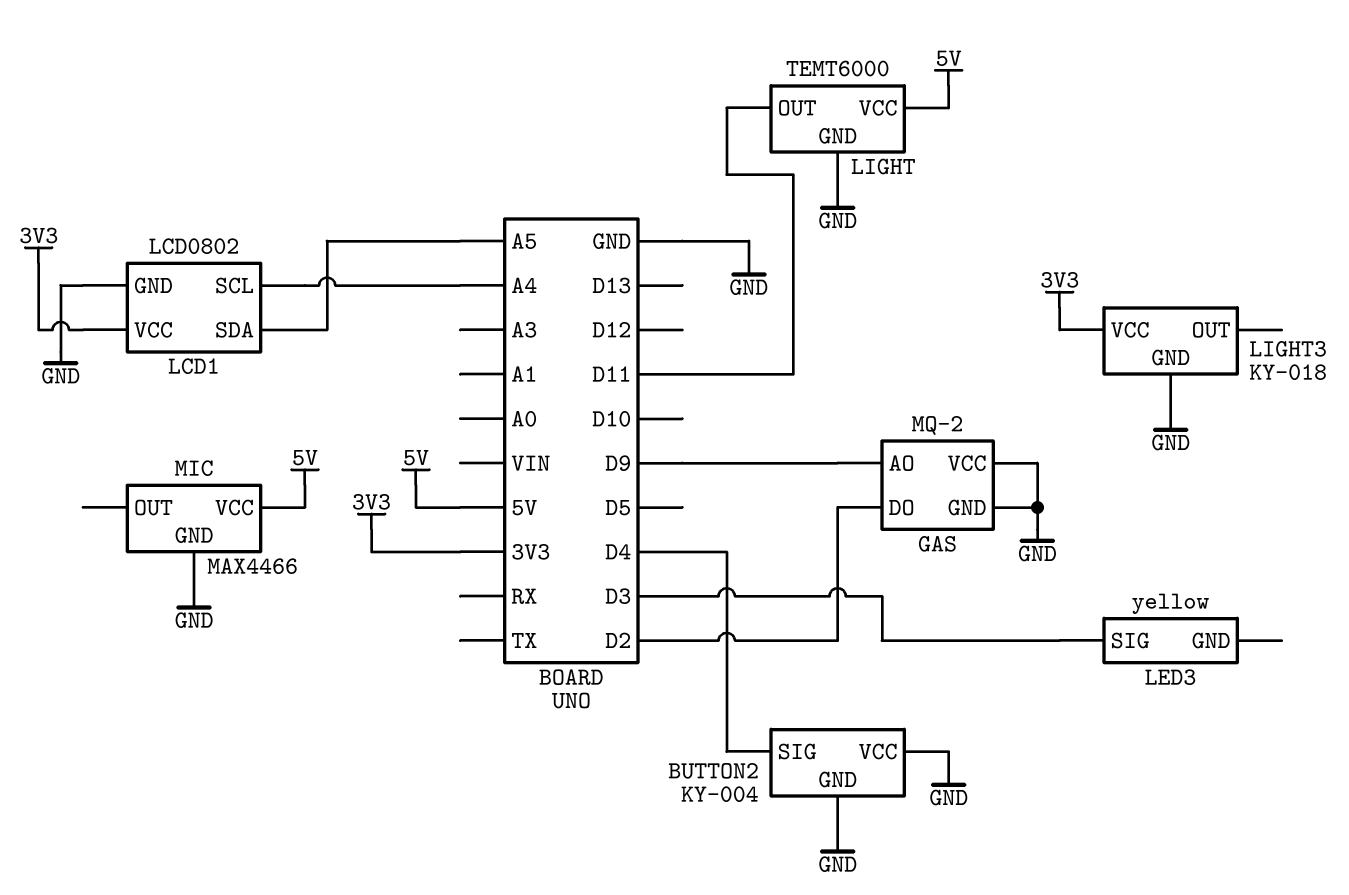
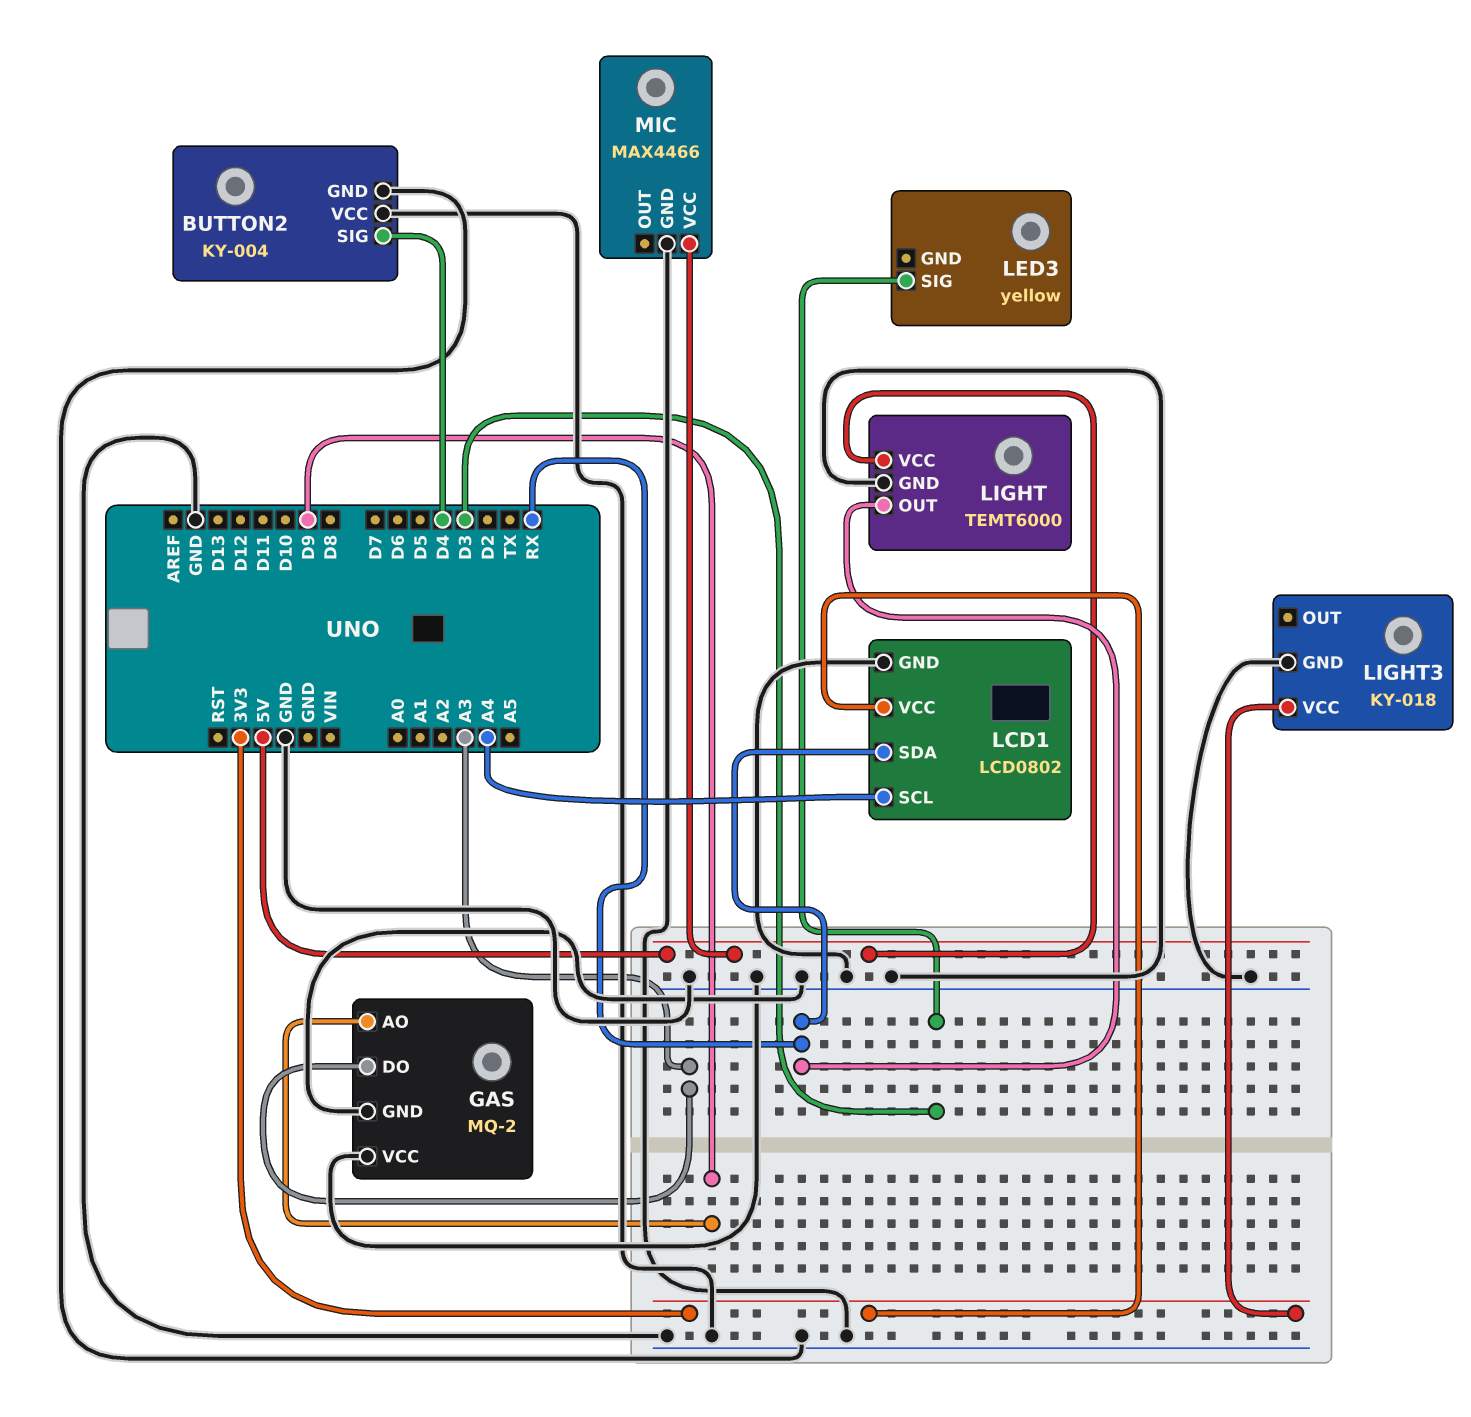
GAS pin DO: D2 -> A3
LCD1 pin SDA: A5 -> RX
LIGHT pin OUT: D11 -> RX

